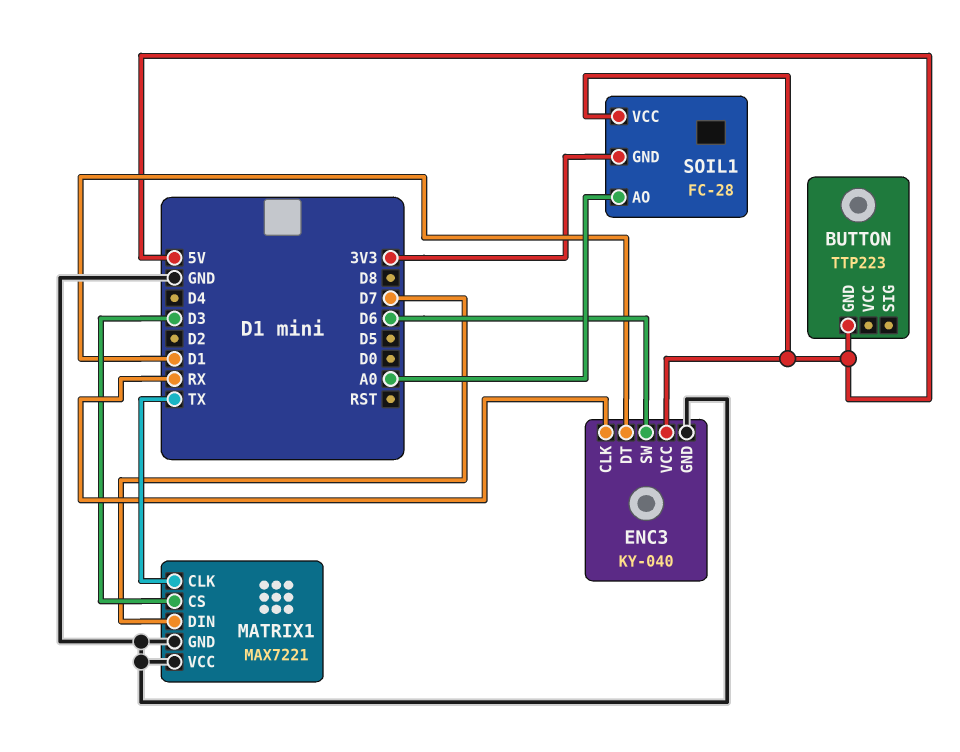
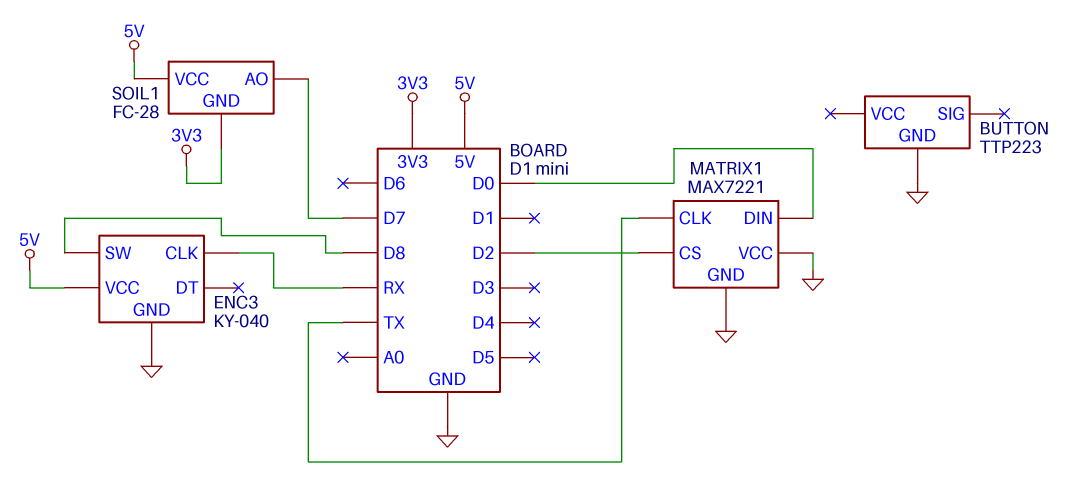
BUTTON pin GND: 5V -> GND
ENC3 pin DT: D1 -> none
ENC3 pin SW: D6 -> D8
MATRIX1 pin CS: D3 -> D2
MATRIX1 pin DIN: D7 -> D0
SOIL1 pin AO: A0 -> D7

